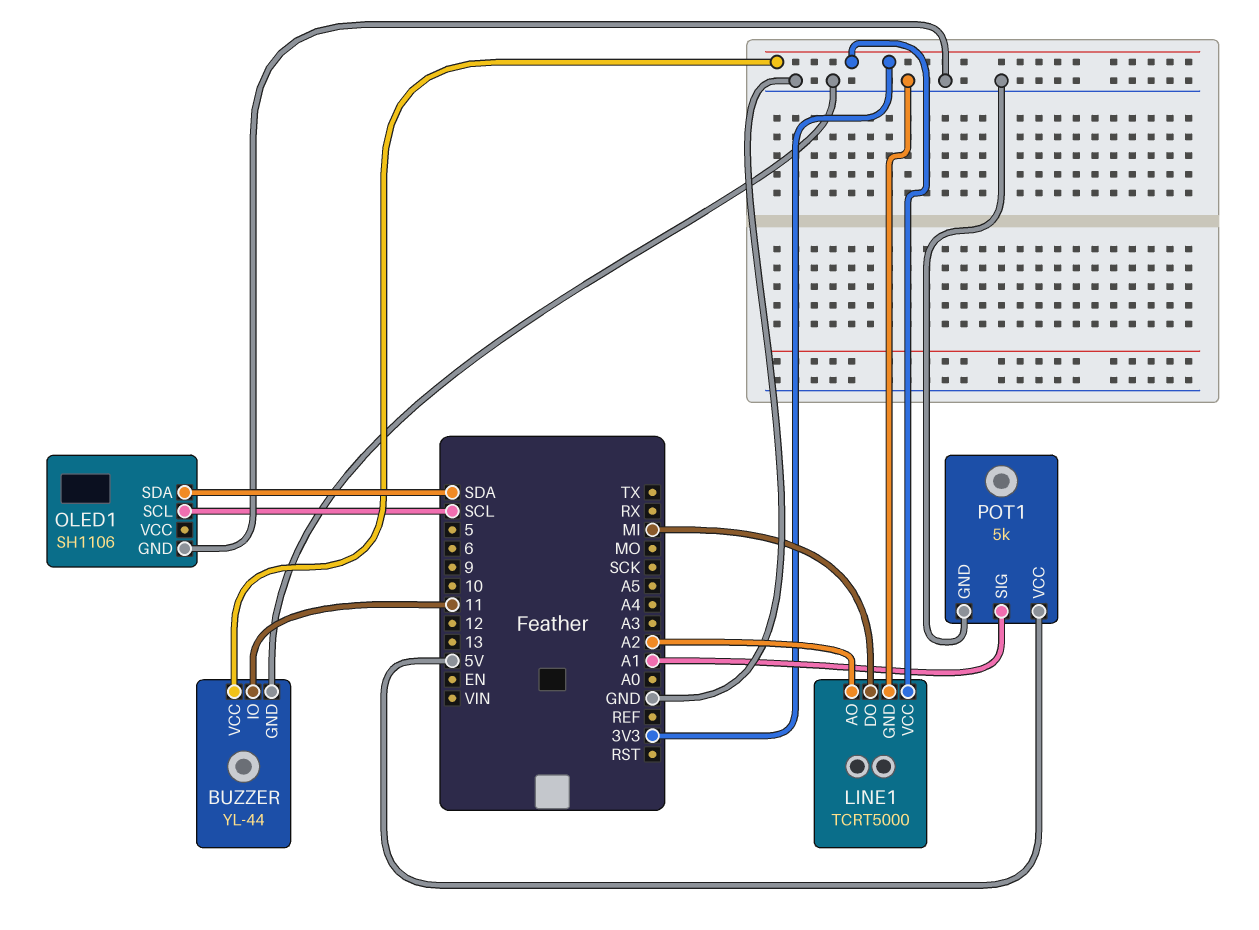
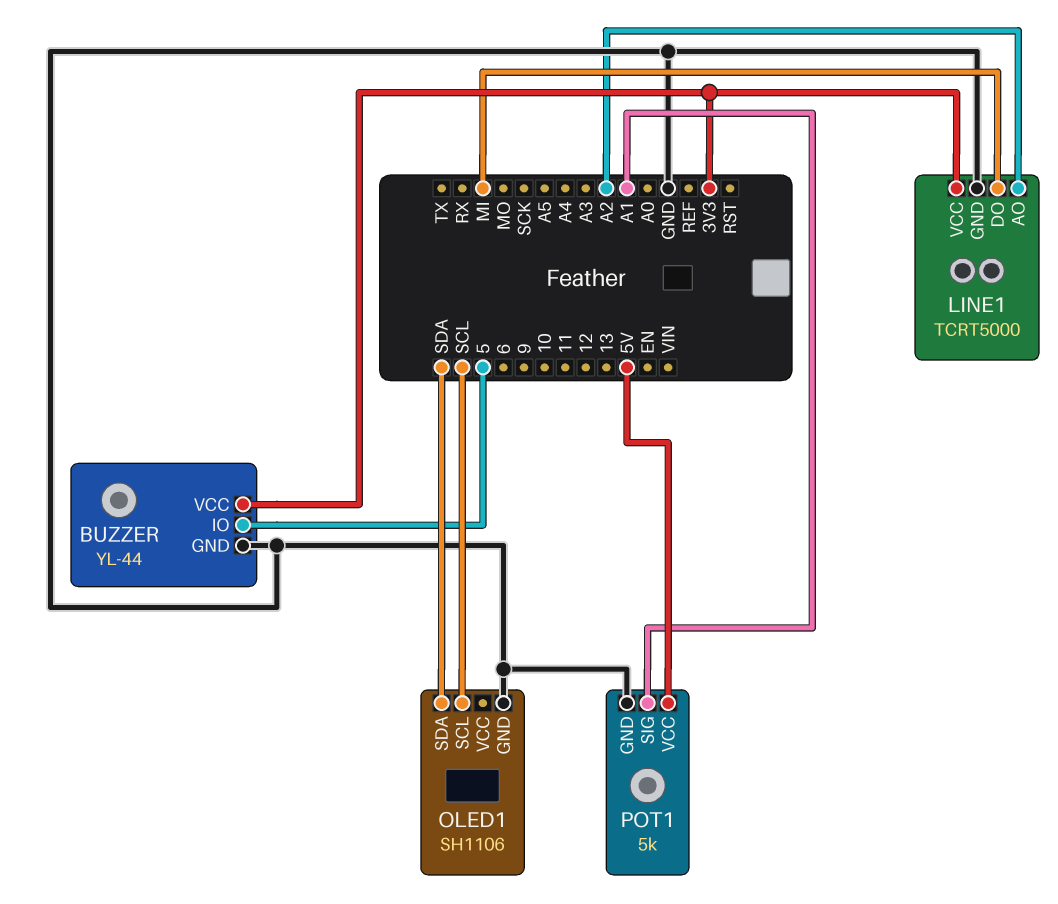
BUZZER pin IO: 11 -> 5

